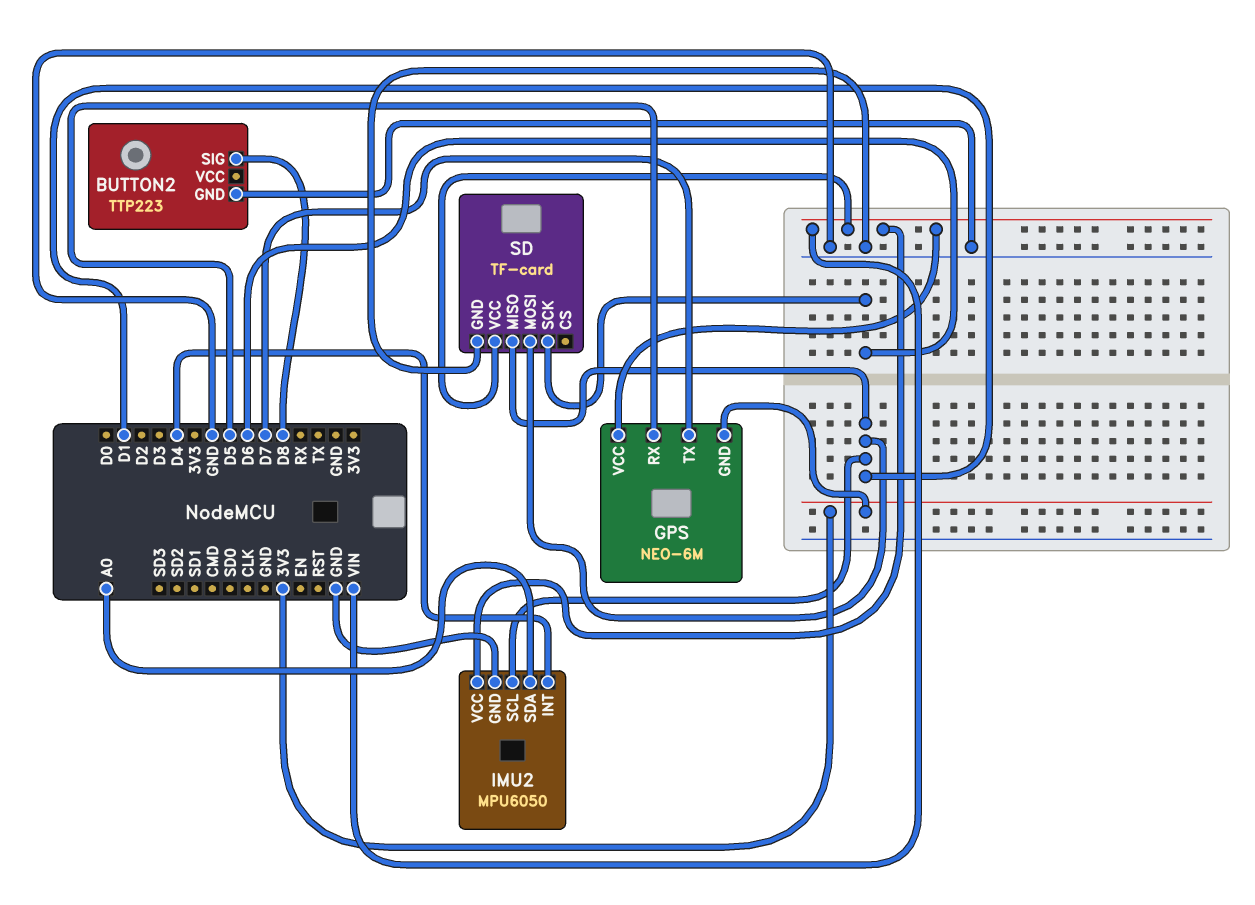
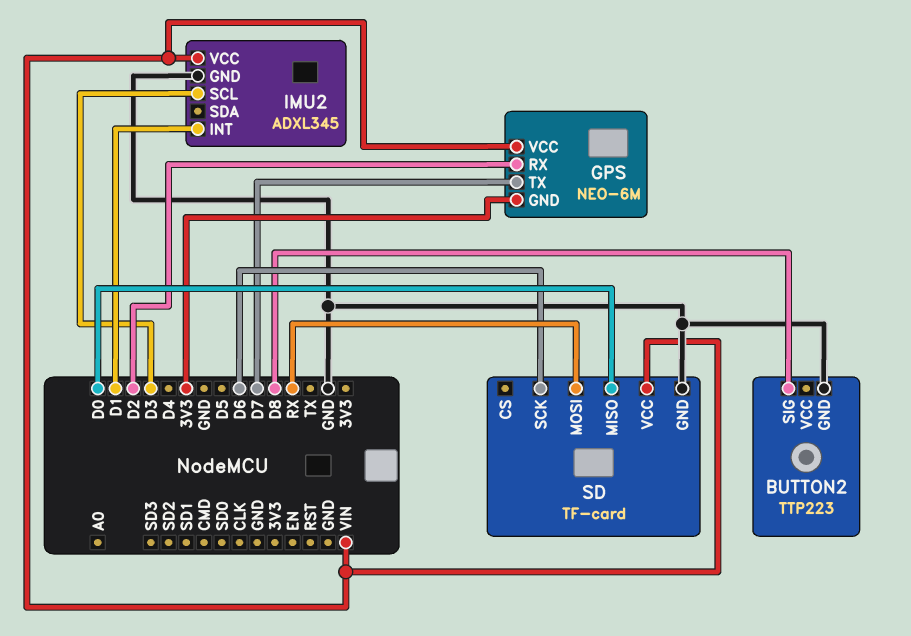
GPS pin RX: D5 -> D2
IMU2: MPU6050 -> ADXL345
IMU2 pin INT: D4 -> D1
IMU2 pin SCL: D1 -> D3
IMU2 pin SDA: A0 -> none
SD pin MISO: D1 -> D0
SD pin MOSI: D1 -> RX

